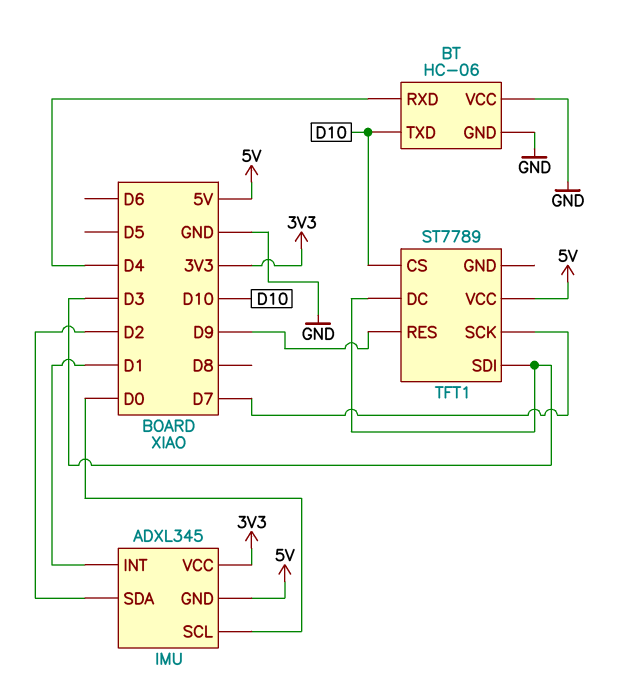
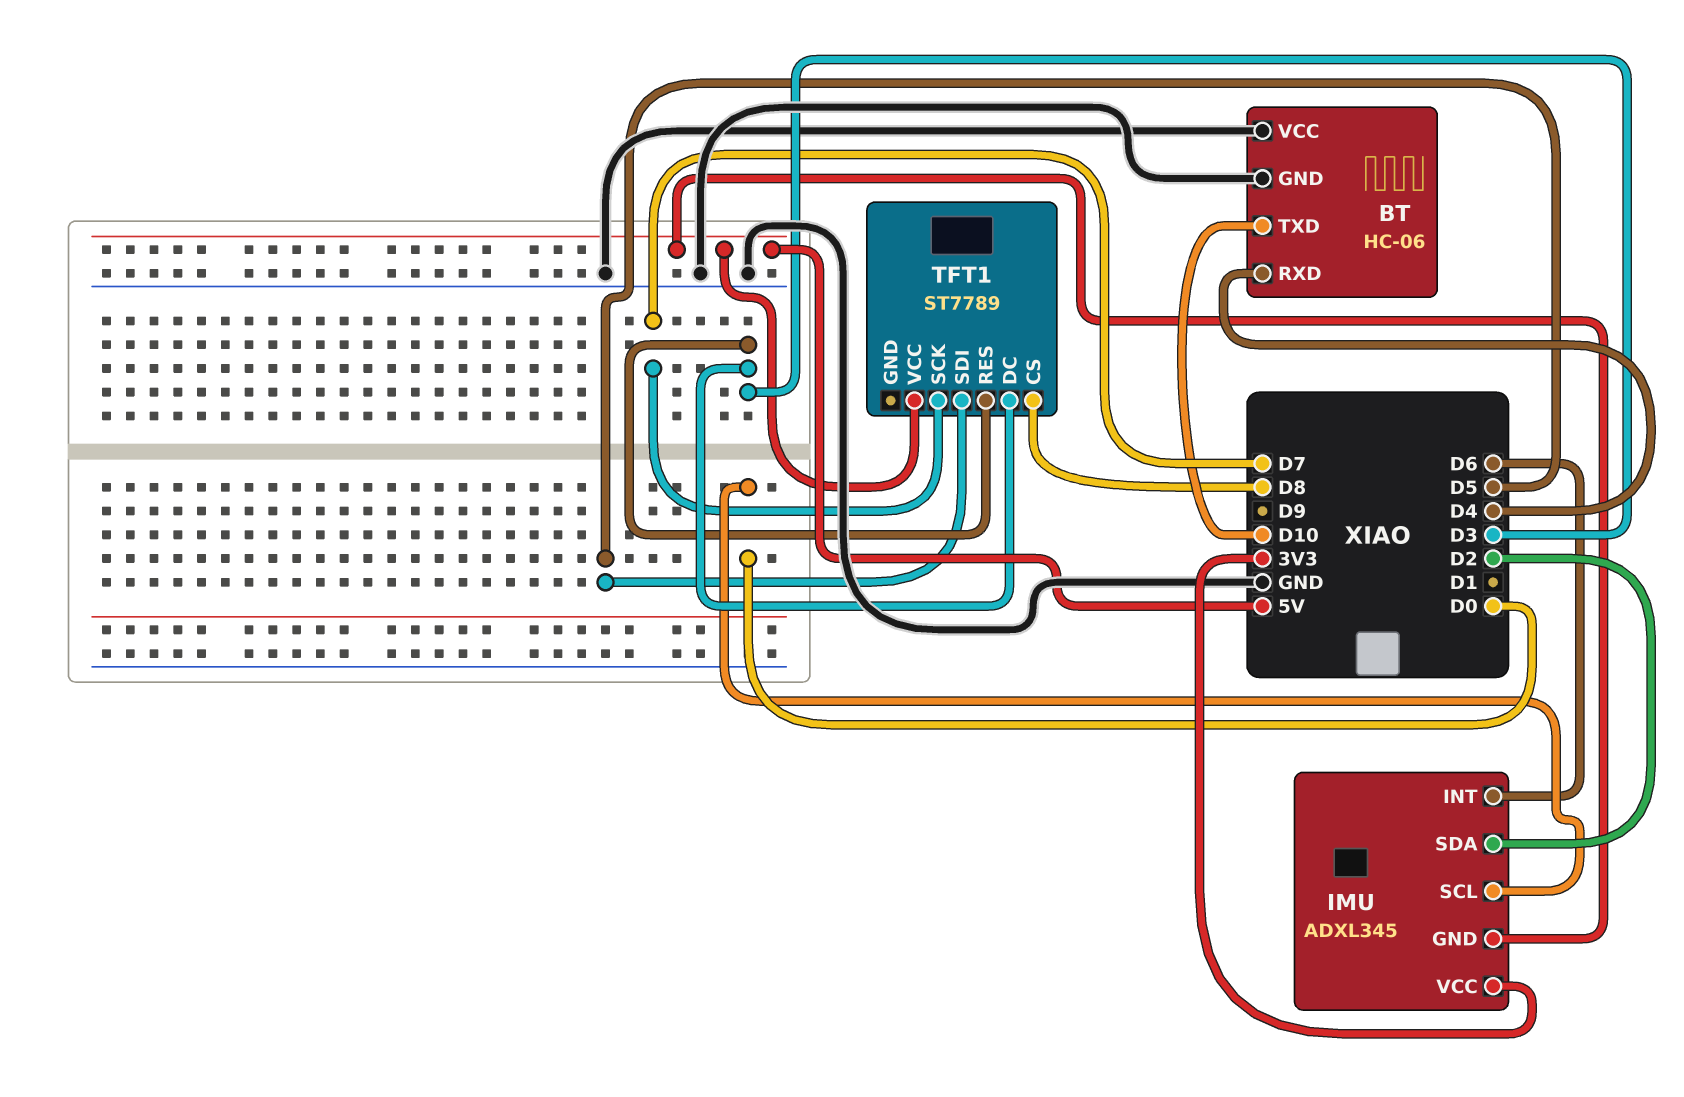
IMU pin INT: D1 -> D6
TFT1 pin CS: D10 -> D8
TFT1 pin RES: D9 -> D3
TFT1 pin SDI: D3 -> D5

